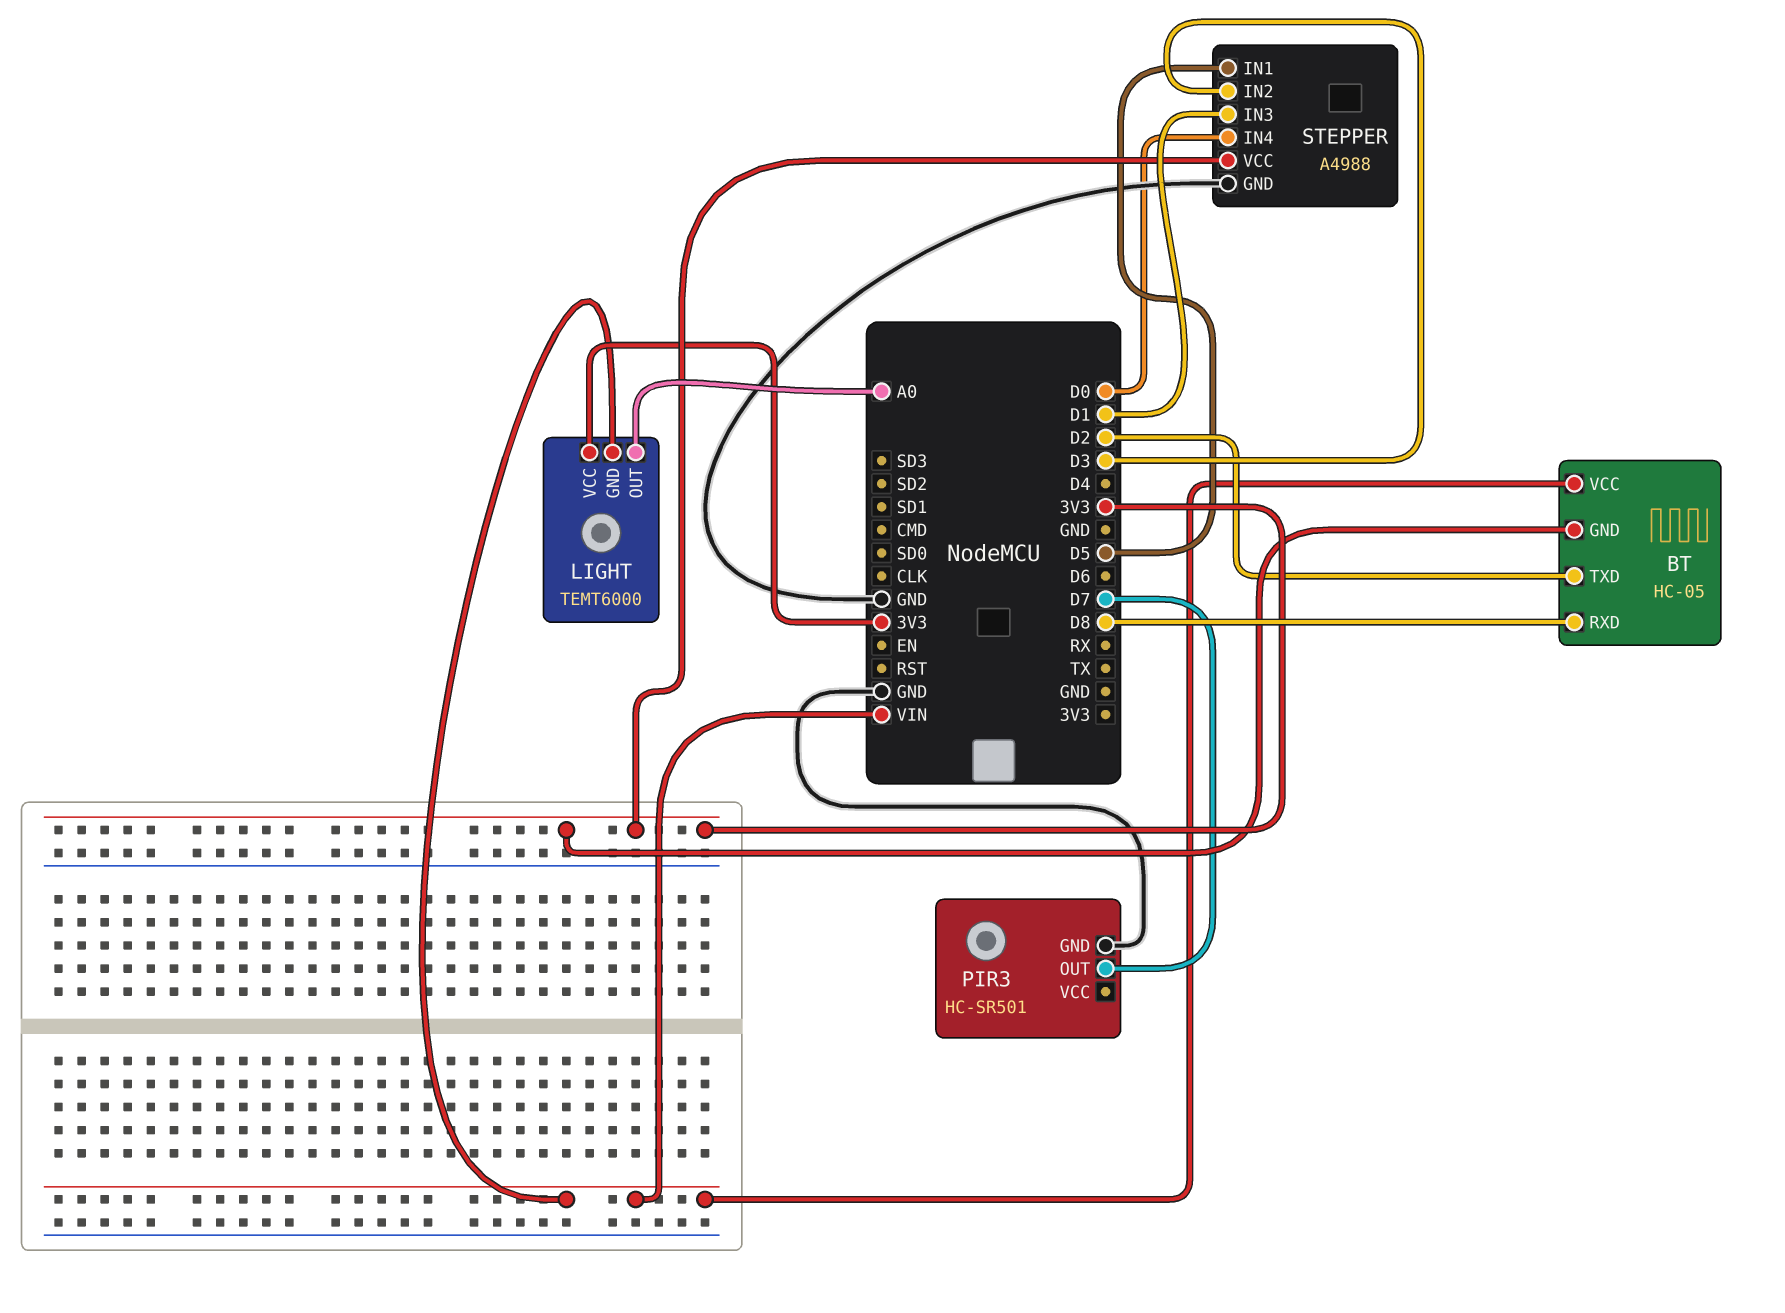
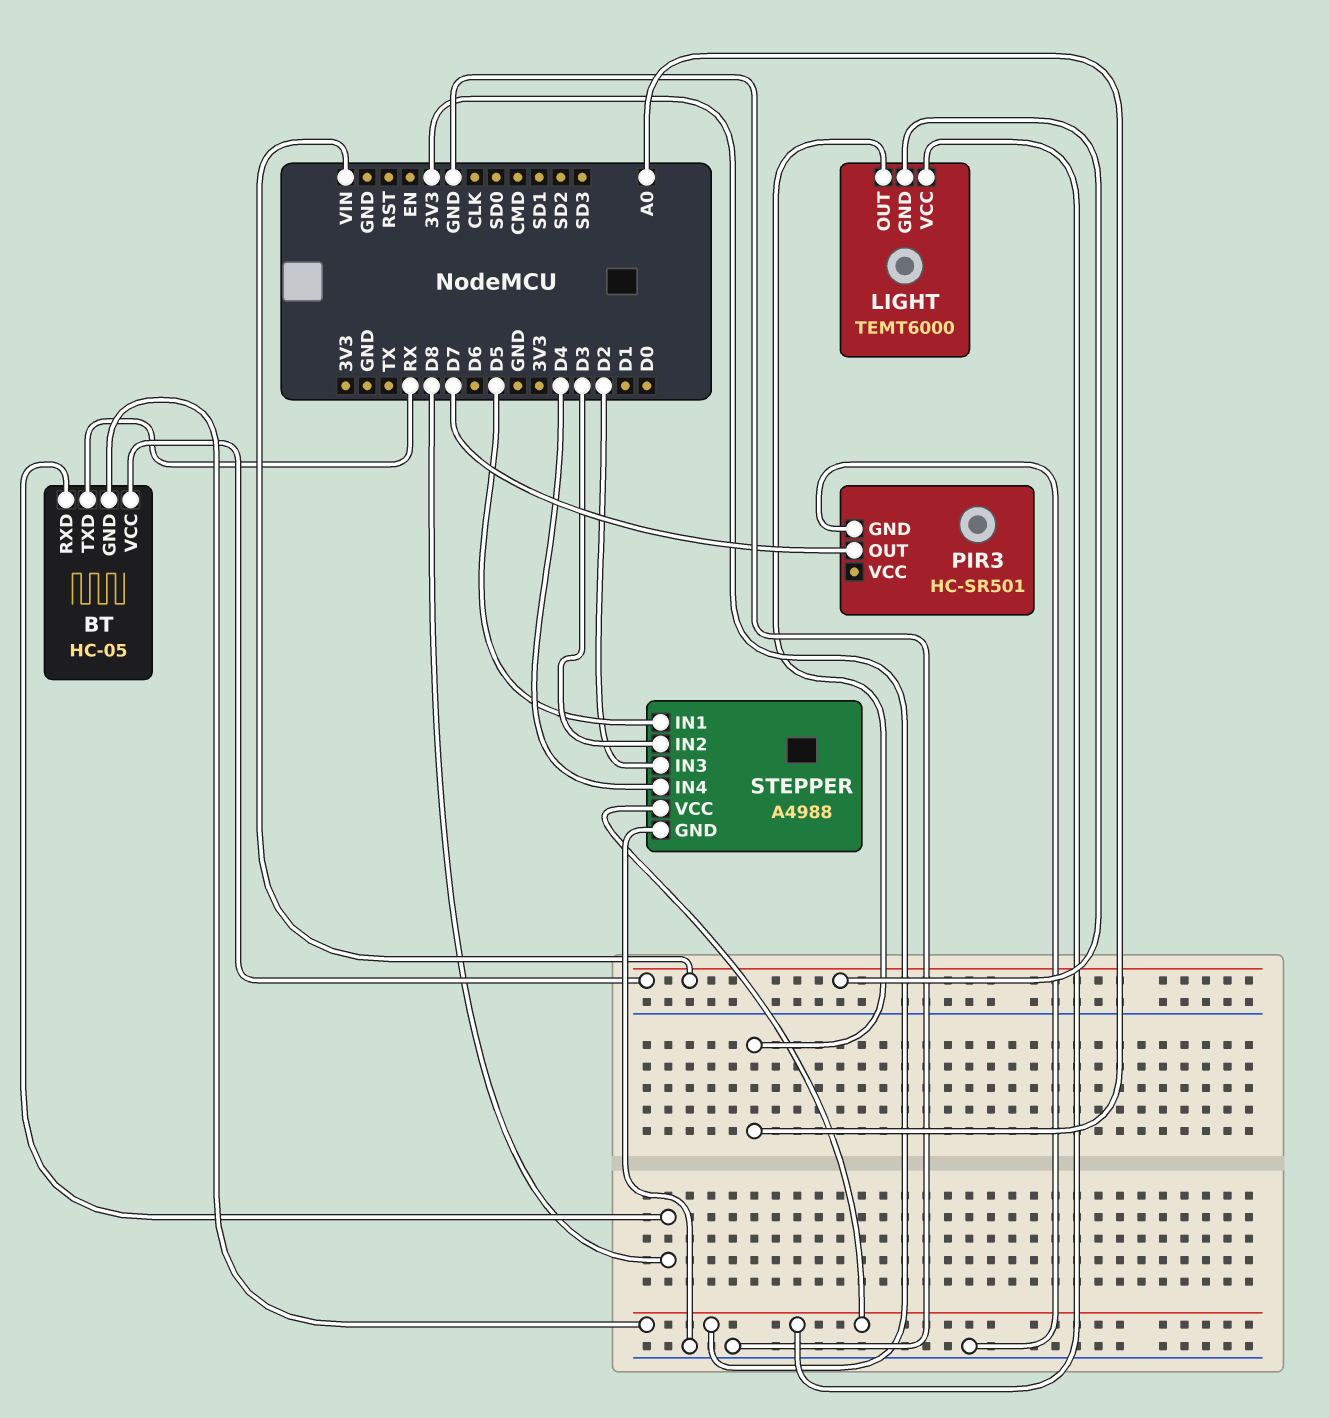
BT pin TXD: D2 -> RX
STEPPER pin IN3: D1 -> D2
STEPPER pin IN4: D0 -> D4

